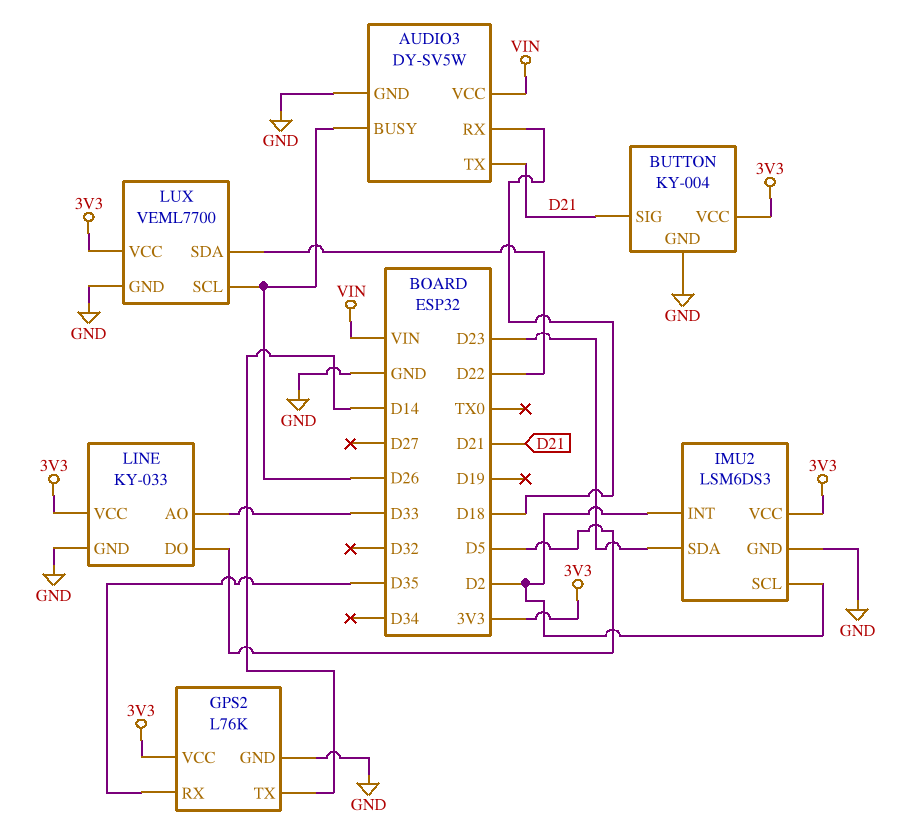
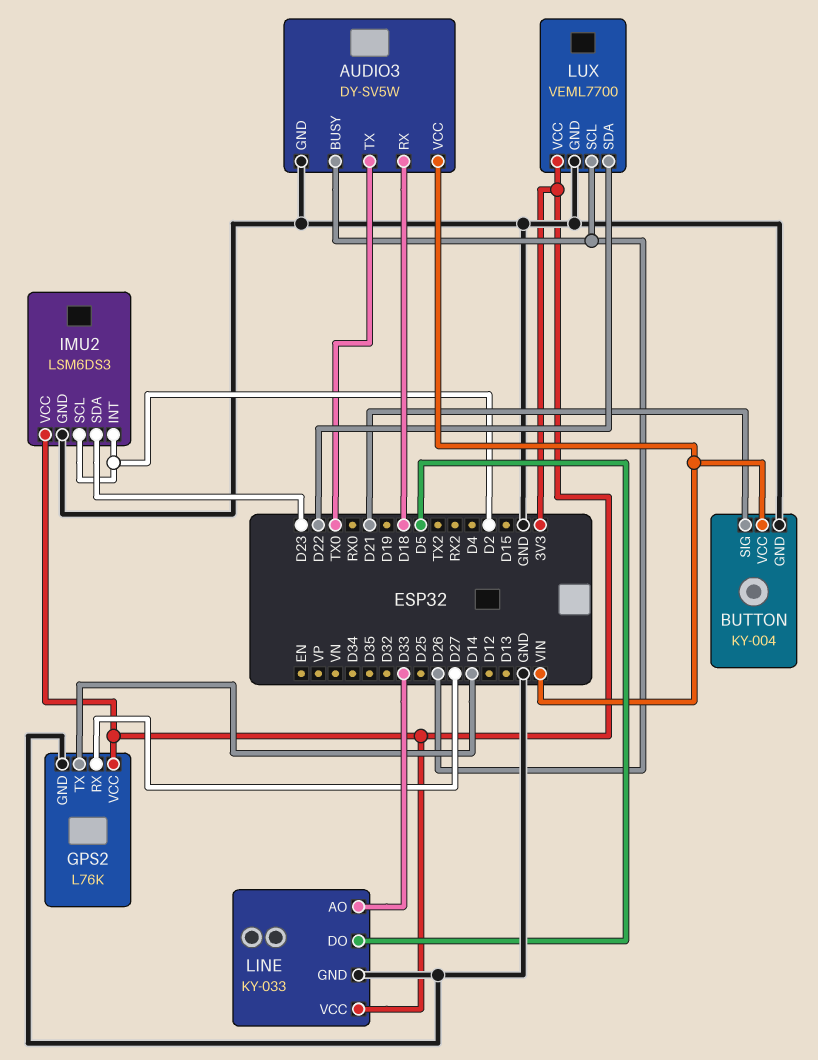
AUDIO3 pin TX: D21 -> TX0
BUTTON pin VCC: 3V3 -> VIN
GPS2 pin RX: D35 -> D27

